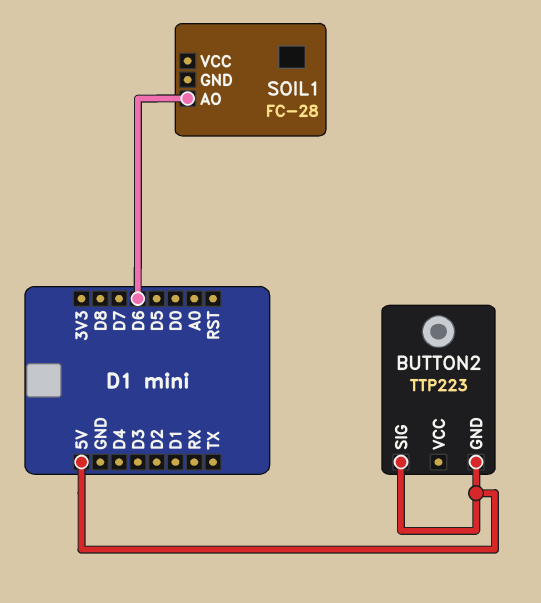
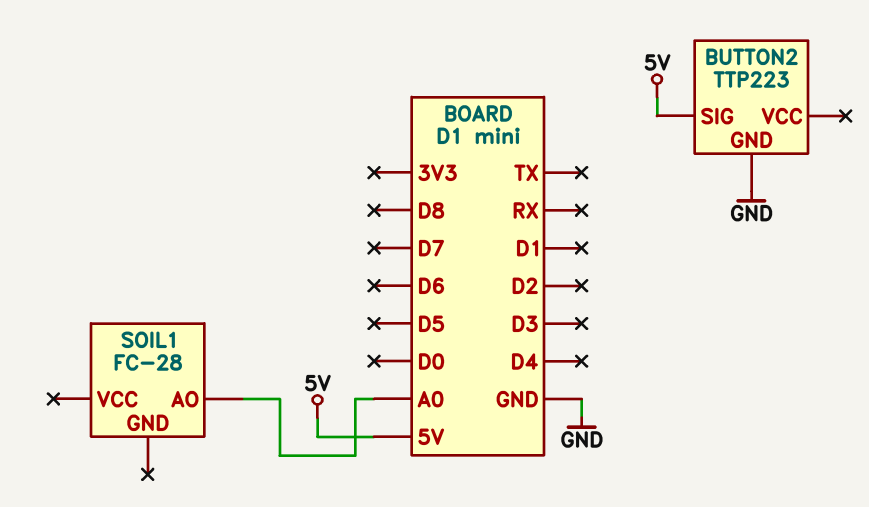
BUTTON2 pin GND: 5V -> GND
SOIL1 pin AO: D6 -> A0

